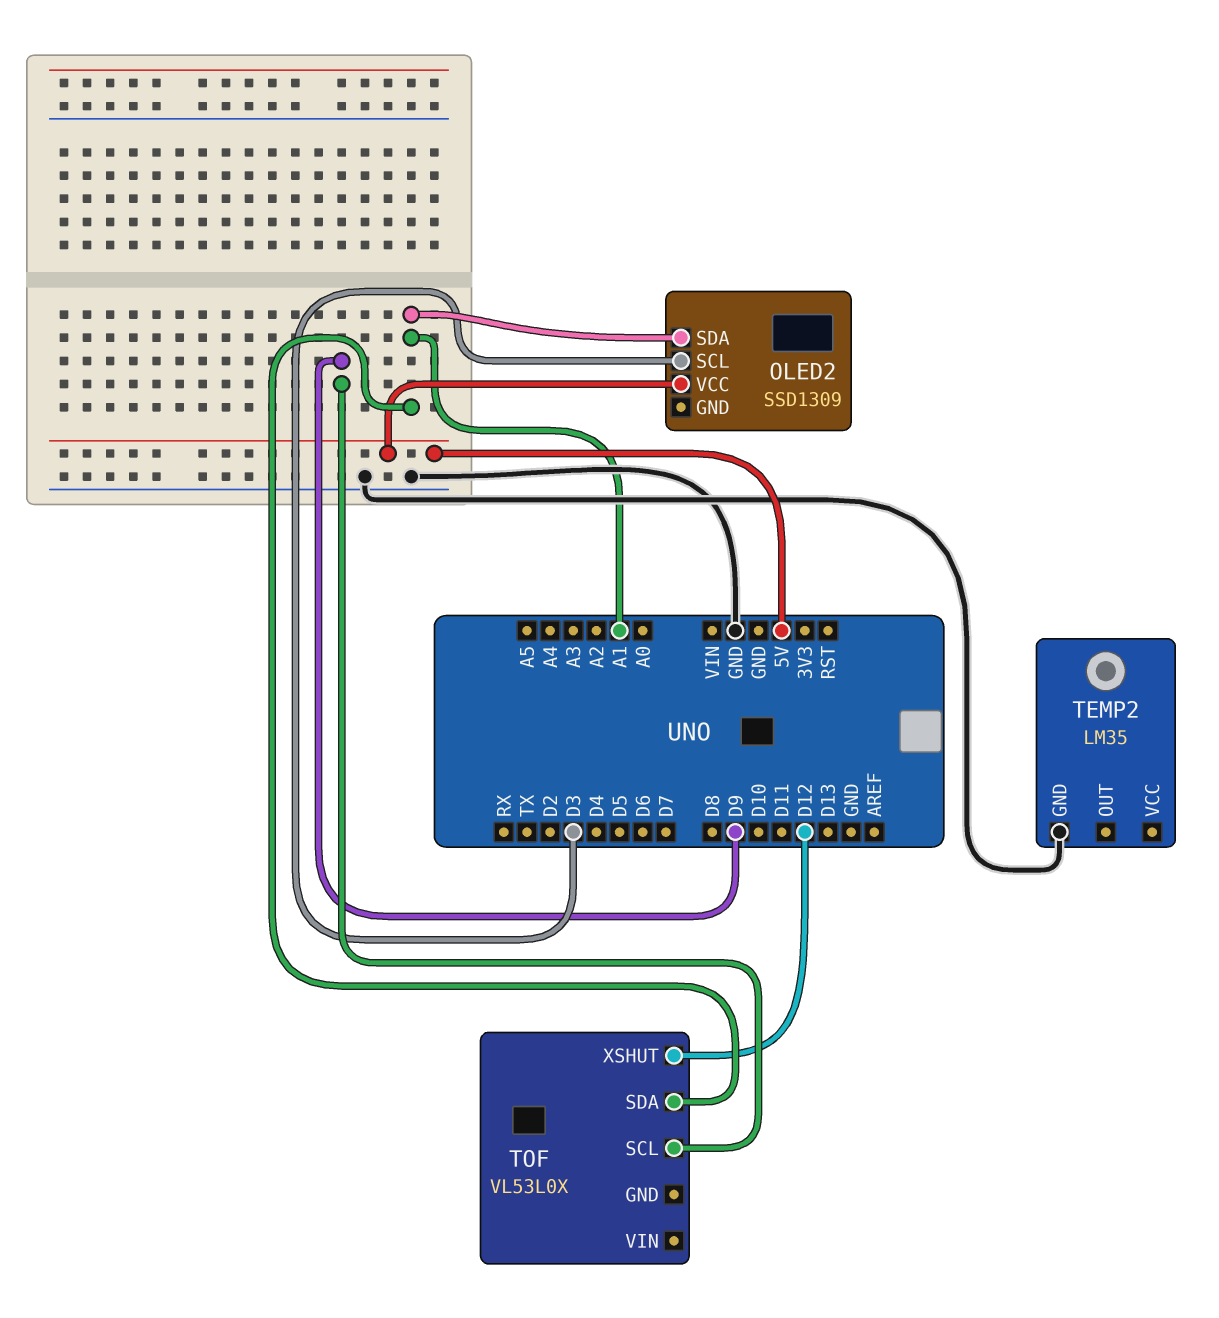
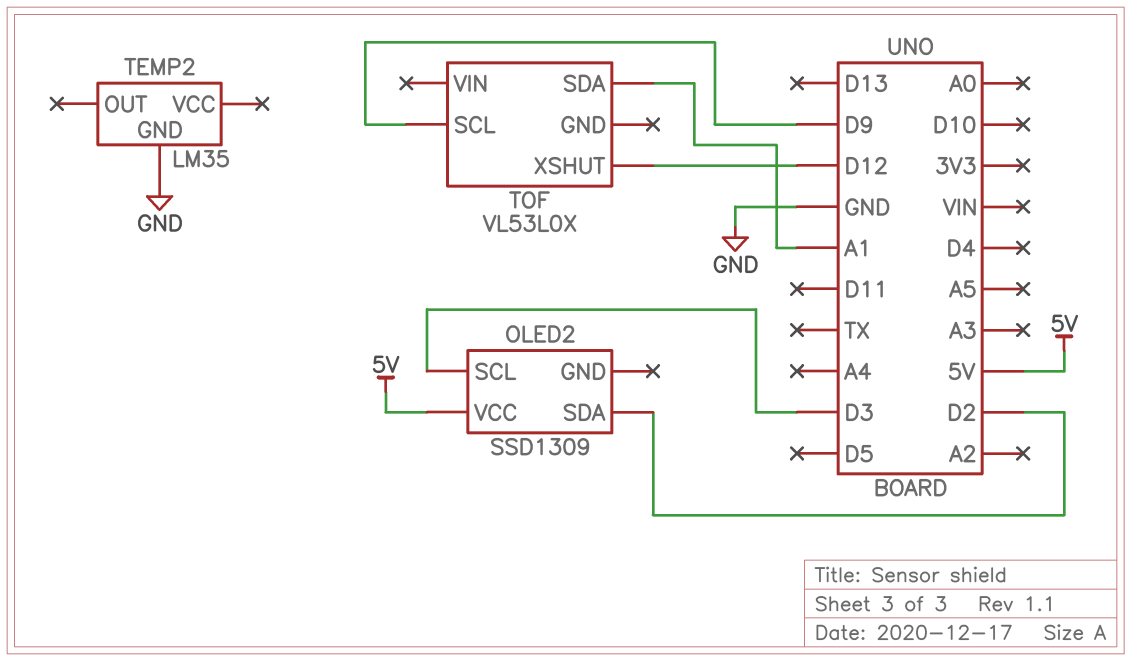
OLED2 pin SDA: A1 -> D2

